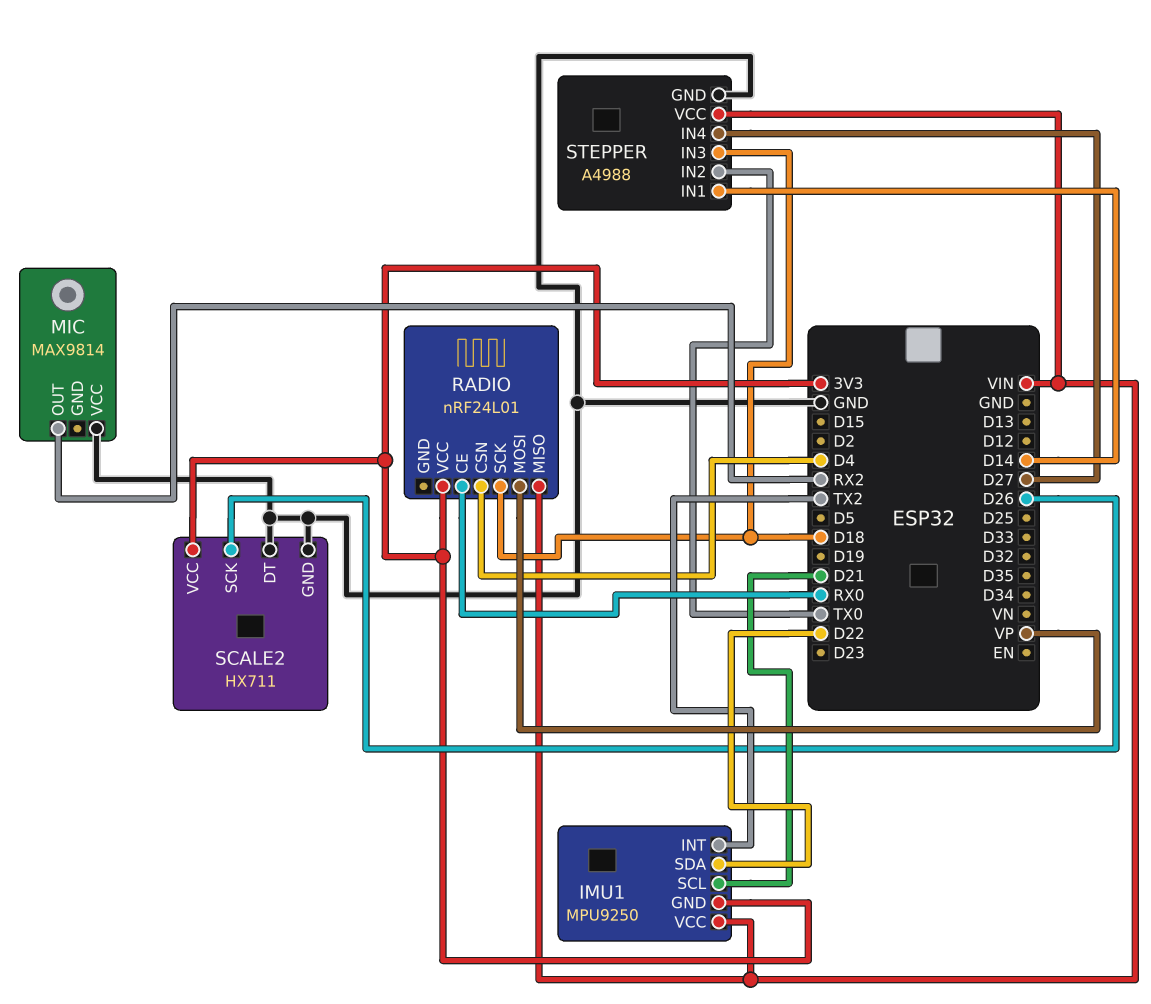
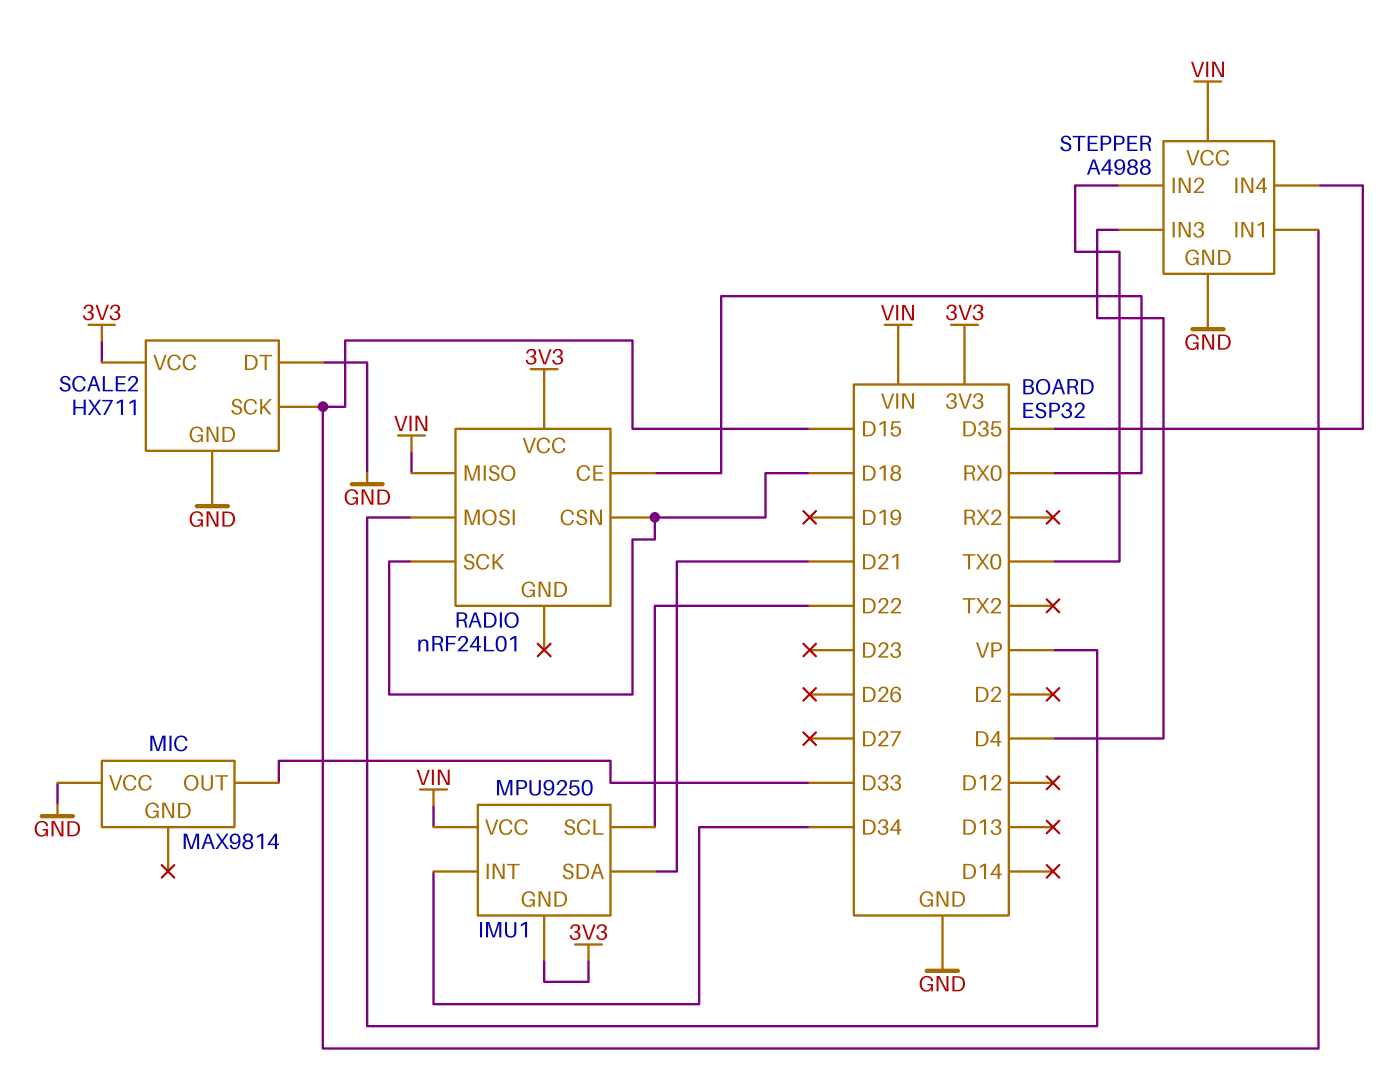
IMU1 pin INT: TX2 -> D34
IMU1 pin SCL: D21 -> D22
IMU1 pin SDA: D22 -> D21
MIC pin OUT: RX2 -> D33
RADIO pin CSN: D4 -> D18
SCALE2 pin SCK: D26 -> D15
STEPPER pin IN1: D14 -> D15
STEPPER pin IN3: D18 -> D4
STEPPER pin IN4: D27 -> D35

